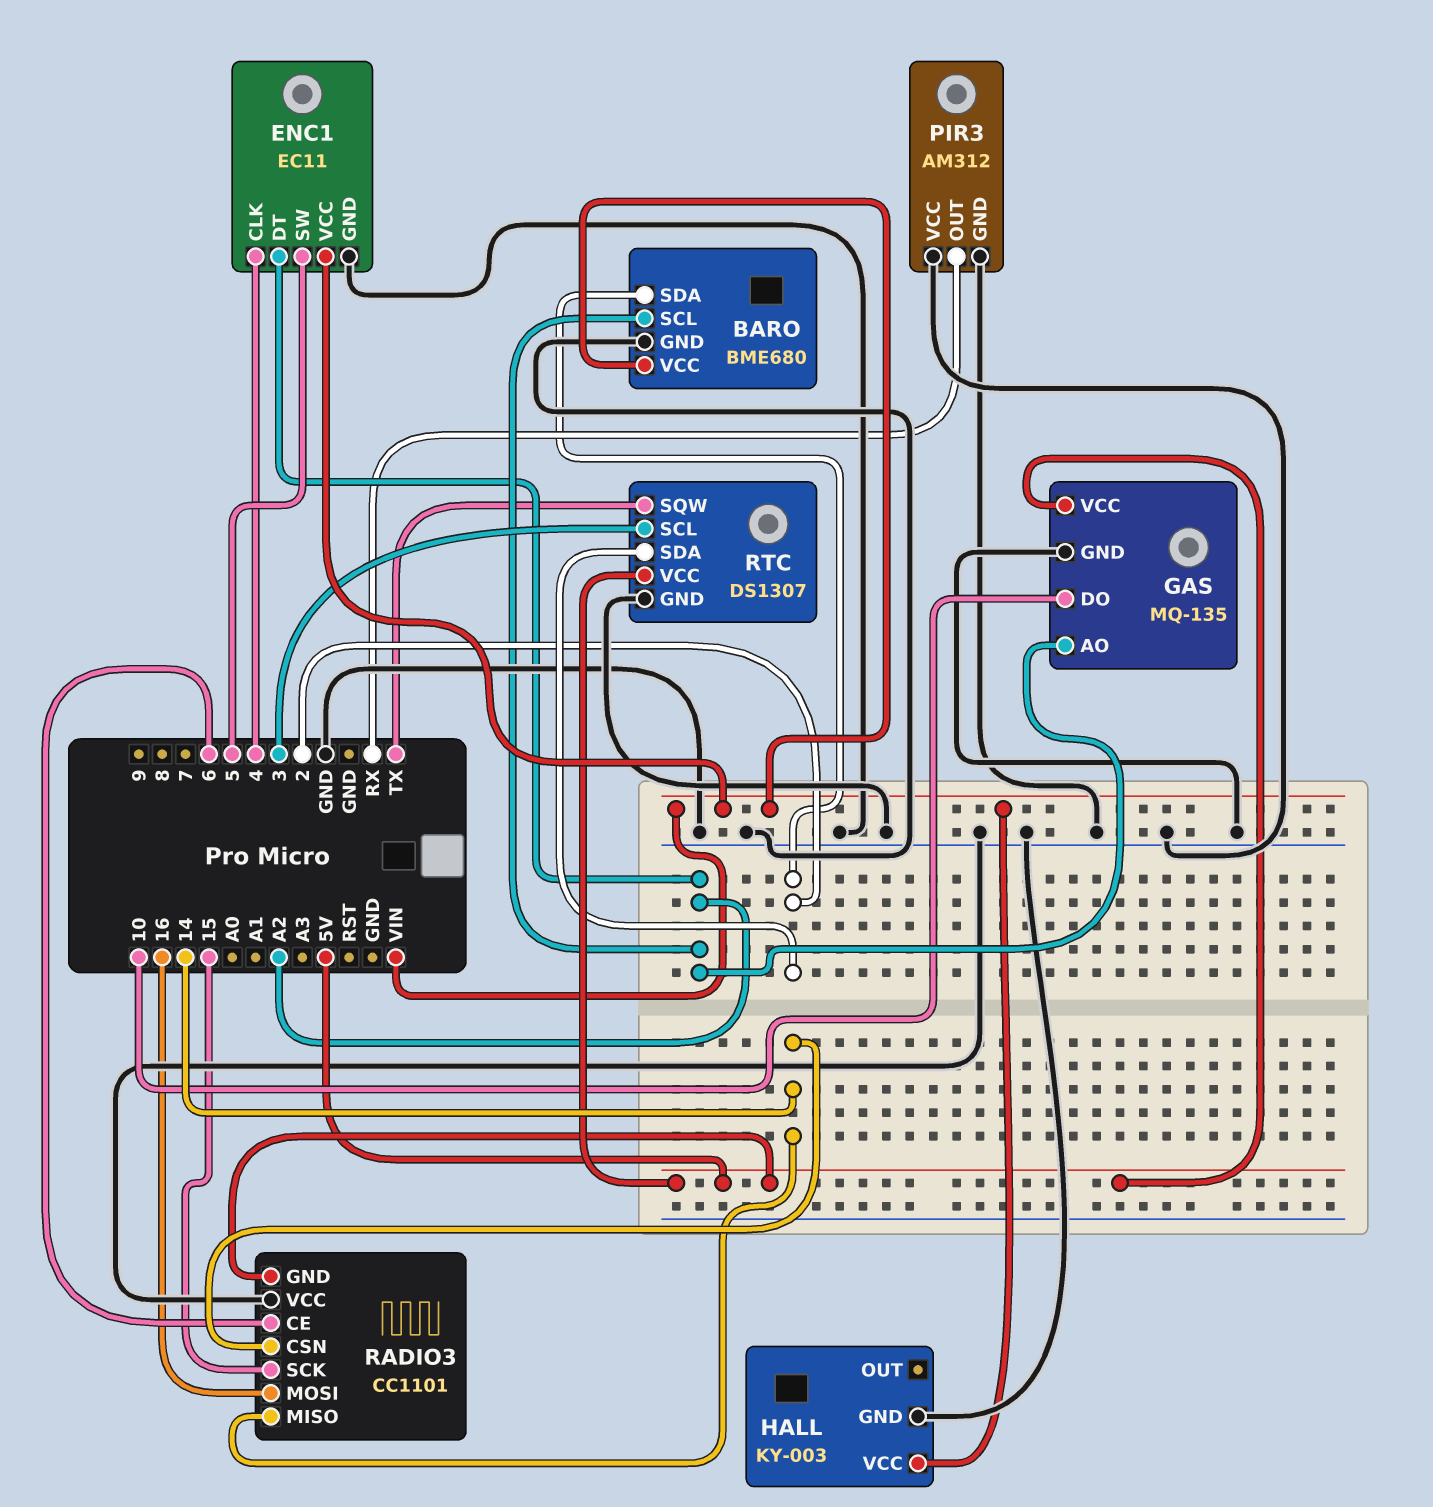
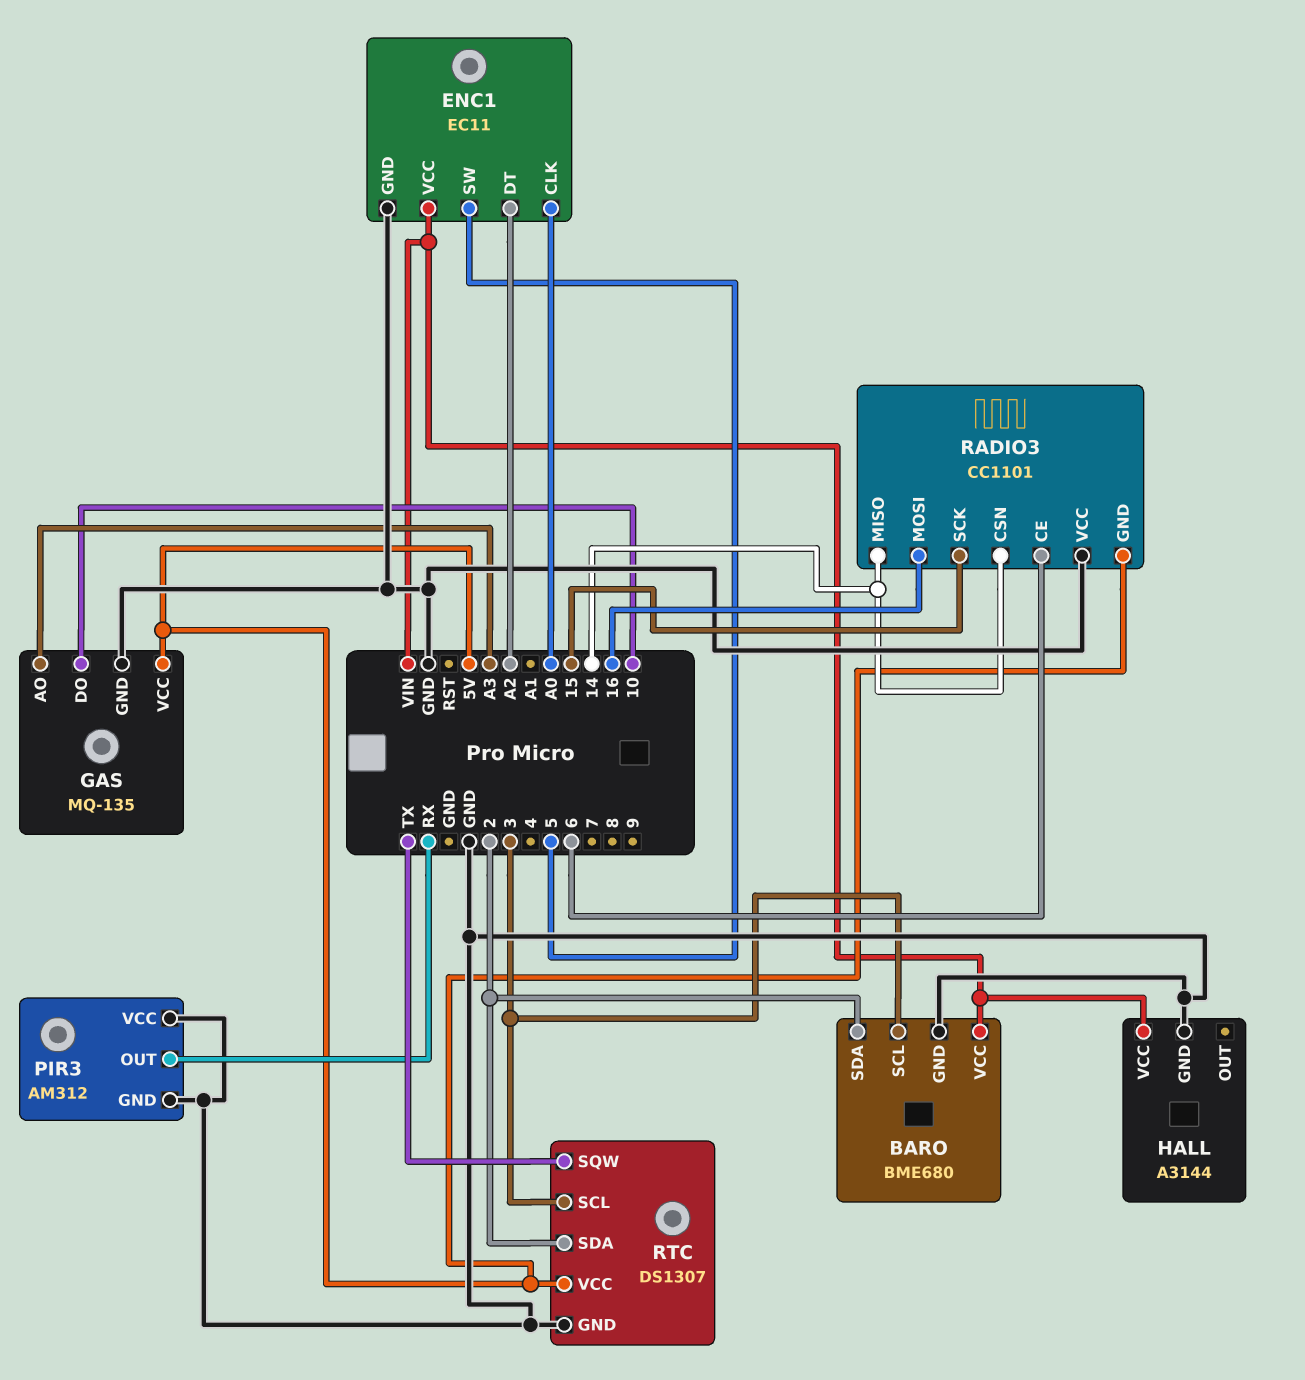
BARO pin SCL: A2 -> 3
ENC1 pin CLK: 4 -> A0
GAS pin AO: A2 -> A3
HALL: KY-003 -> A3144

